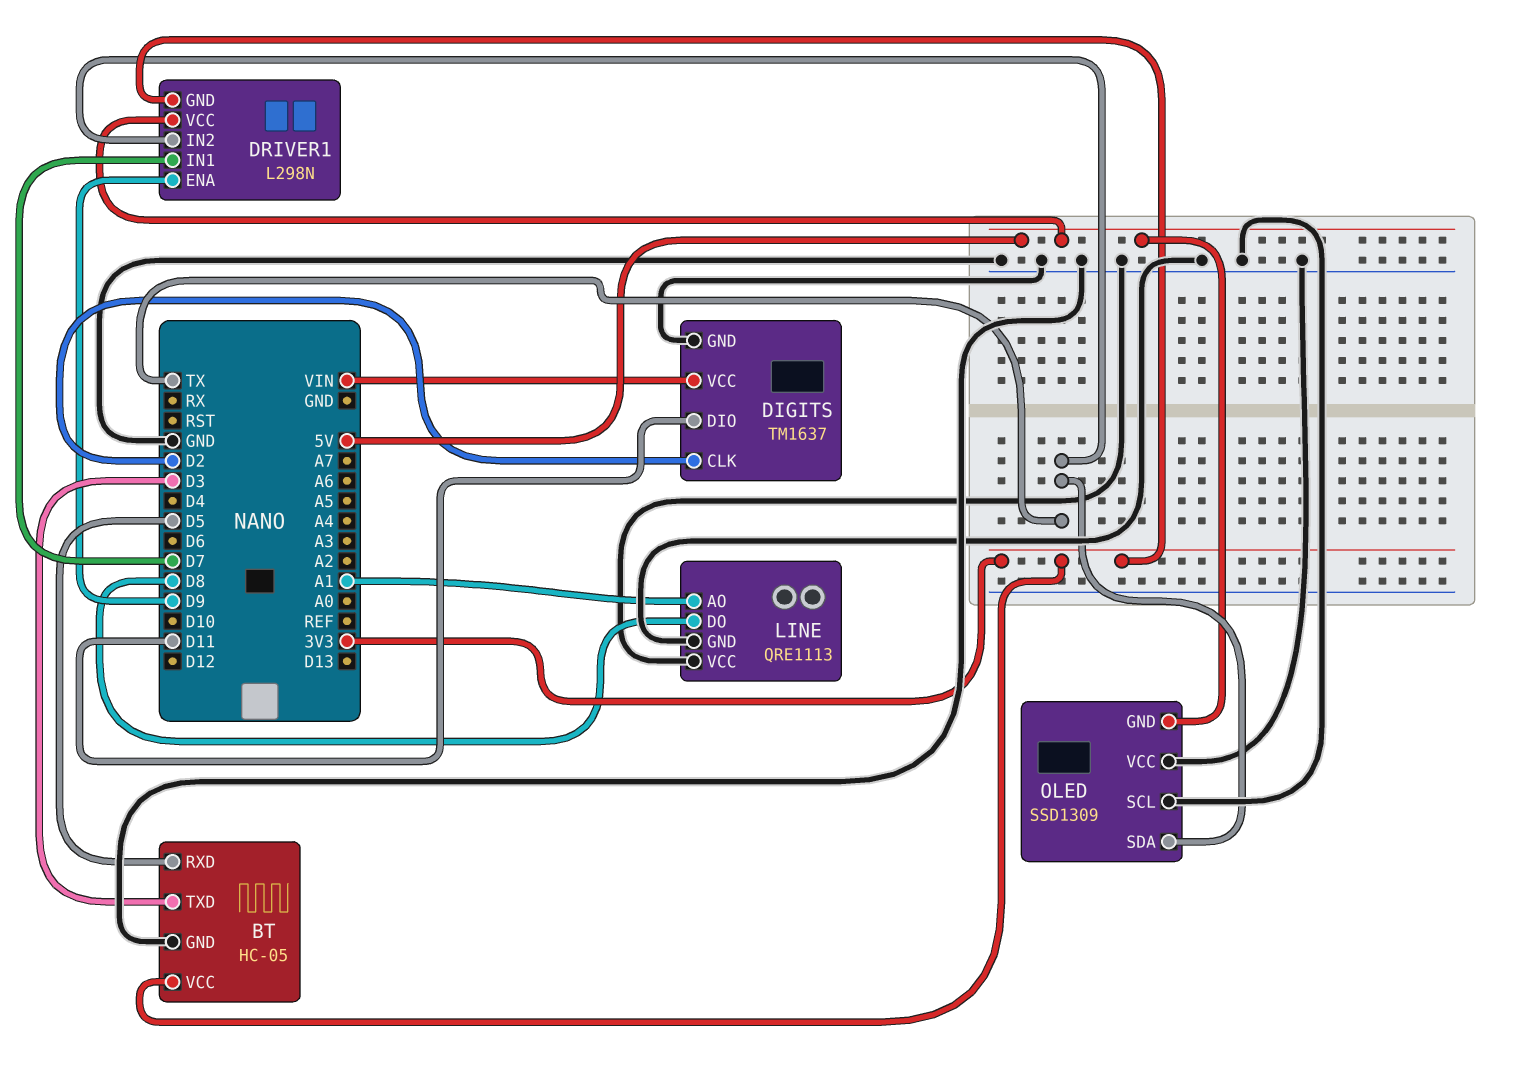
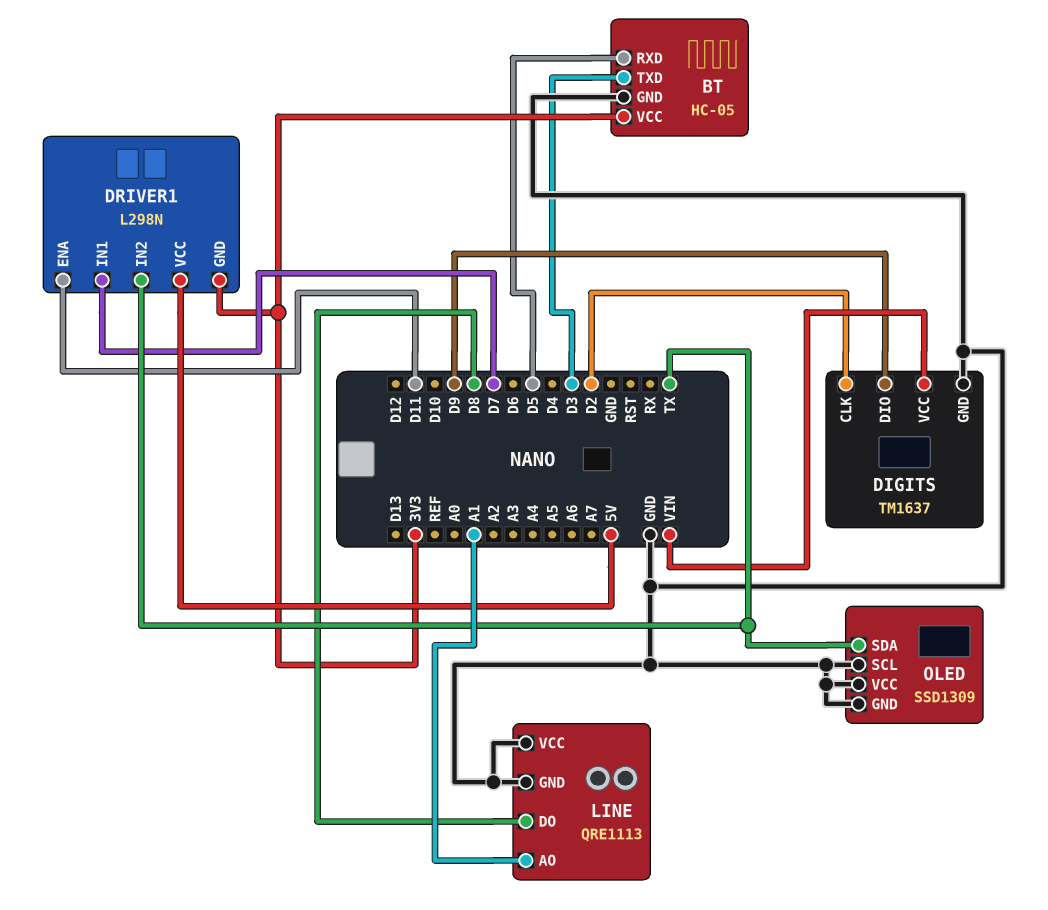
DIGITS pin DIO: D11 -> D9
DRIVER1 pin ENA: D9 -> D11
OLED pin GND: 5V -> GND

